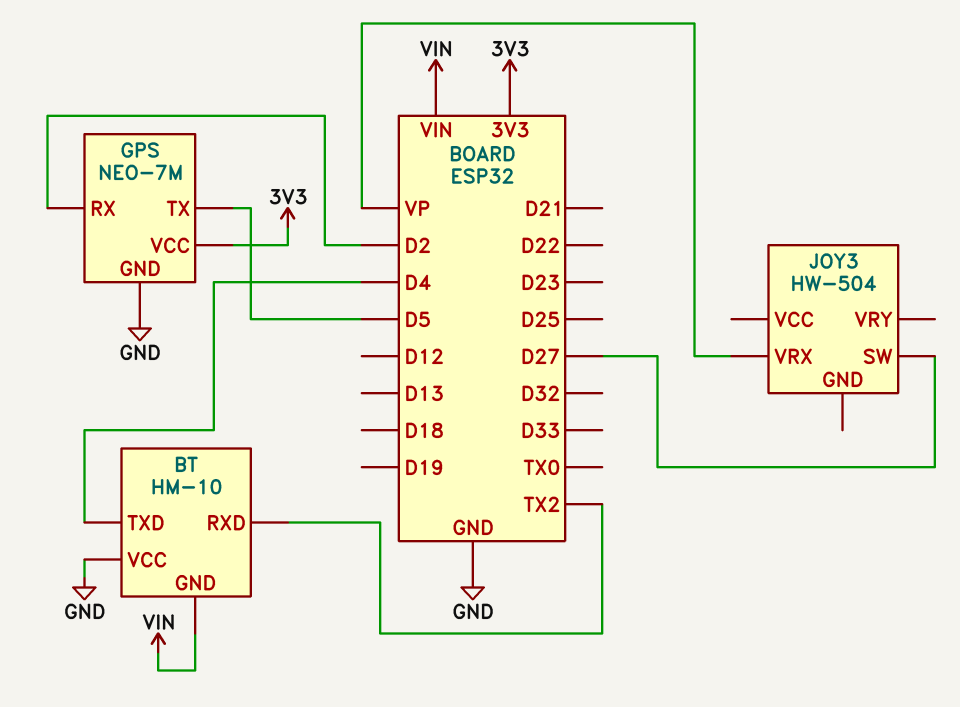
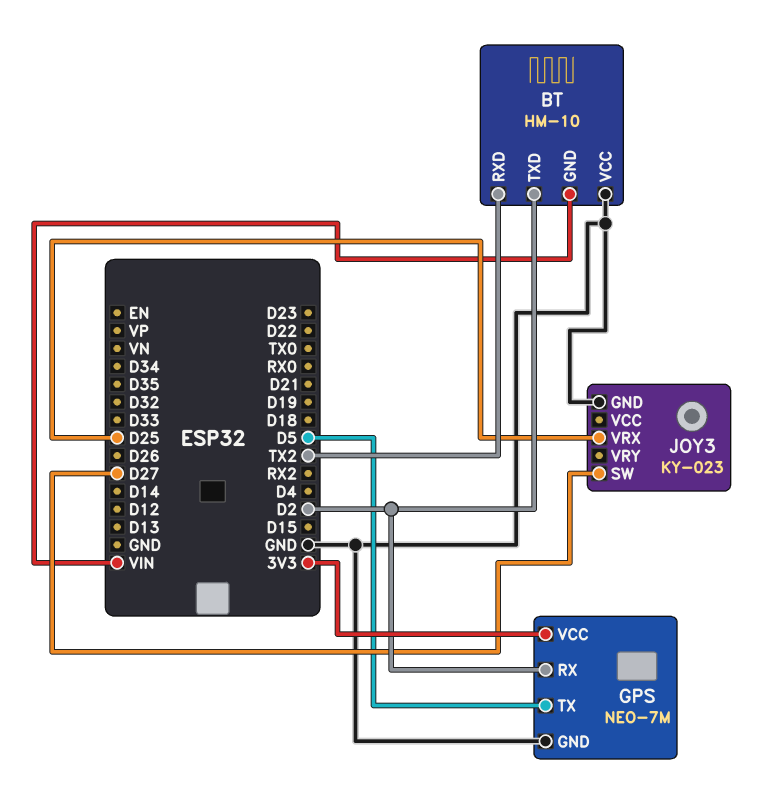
BT pin TXD: D4 -> D2
JOY3: HW-504 -> KY-023
JOY3 pin GND: none -> GND
JOY3 pin VRX: VP -> D25

